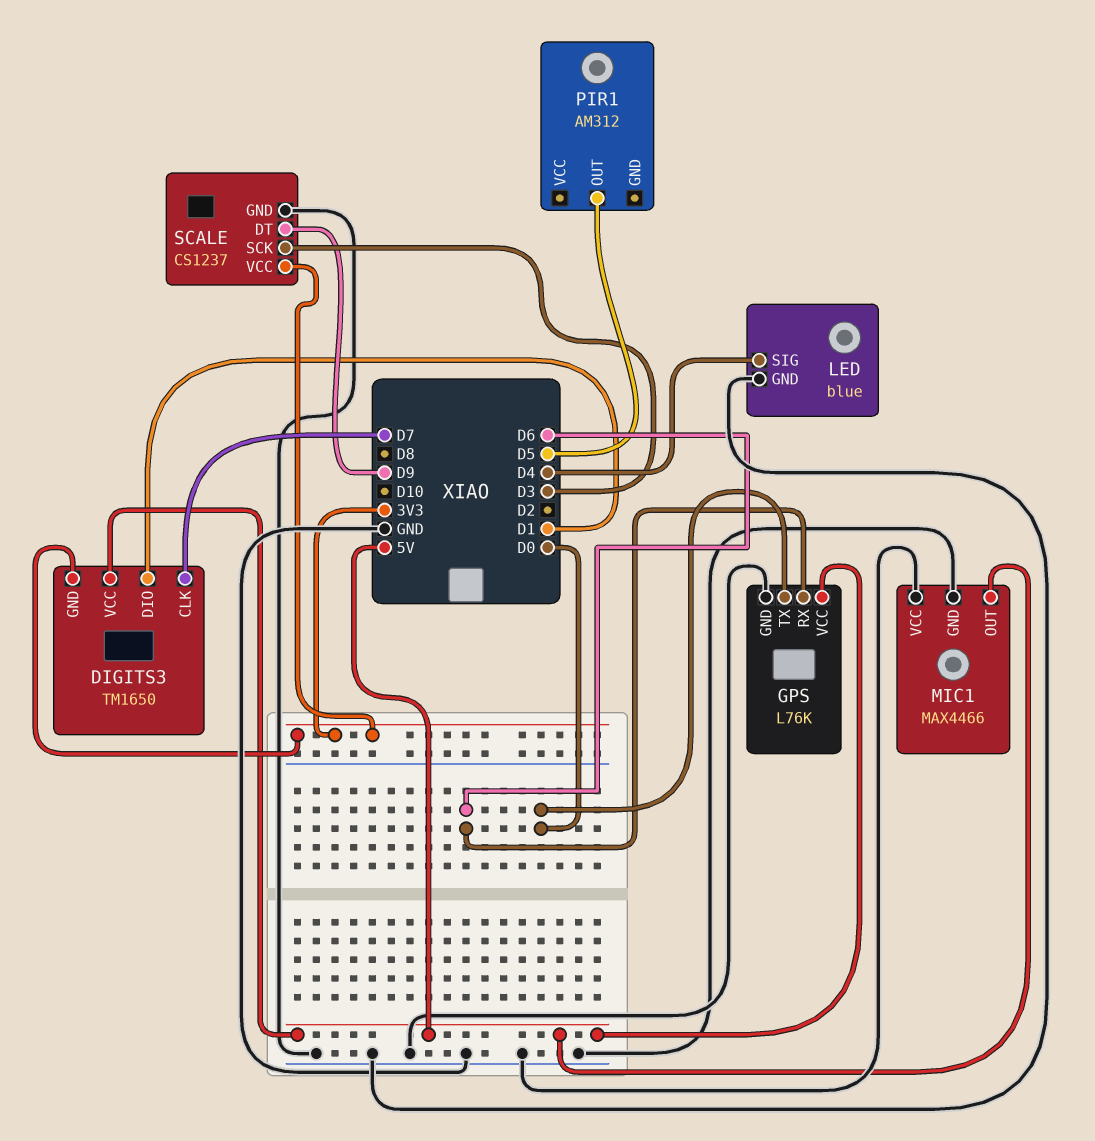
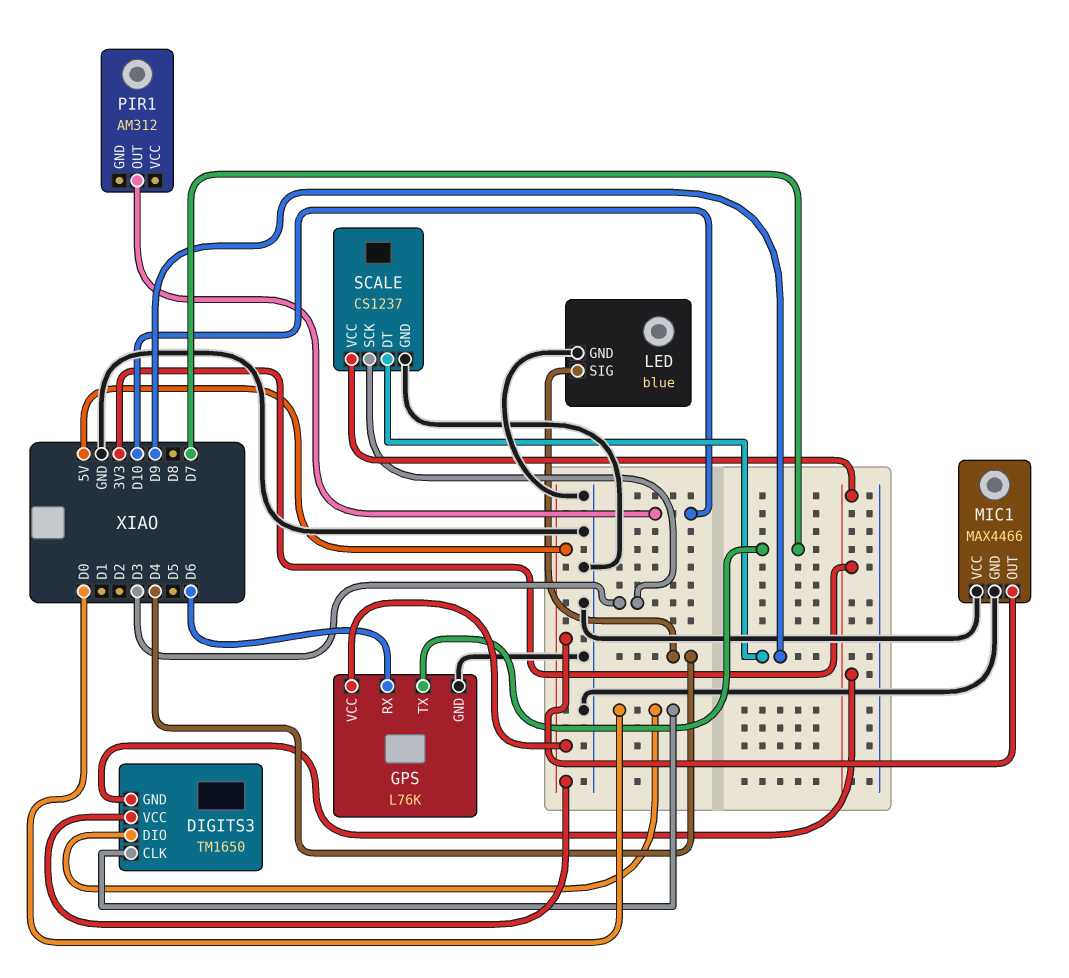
DIGITS3 pin CLK: D7 -> D0
DIGITS3 pin DIO: D1 -> D0
GPS pin TX: D0 -> D7
PIR1 pin OUT: D5 -> D10

